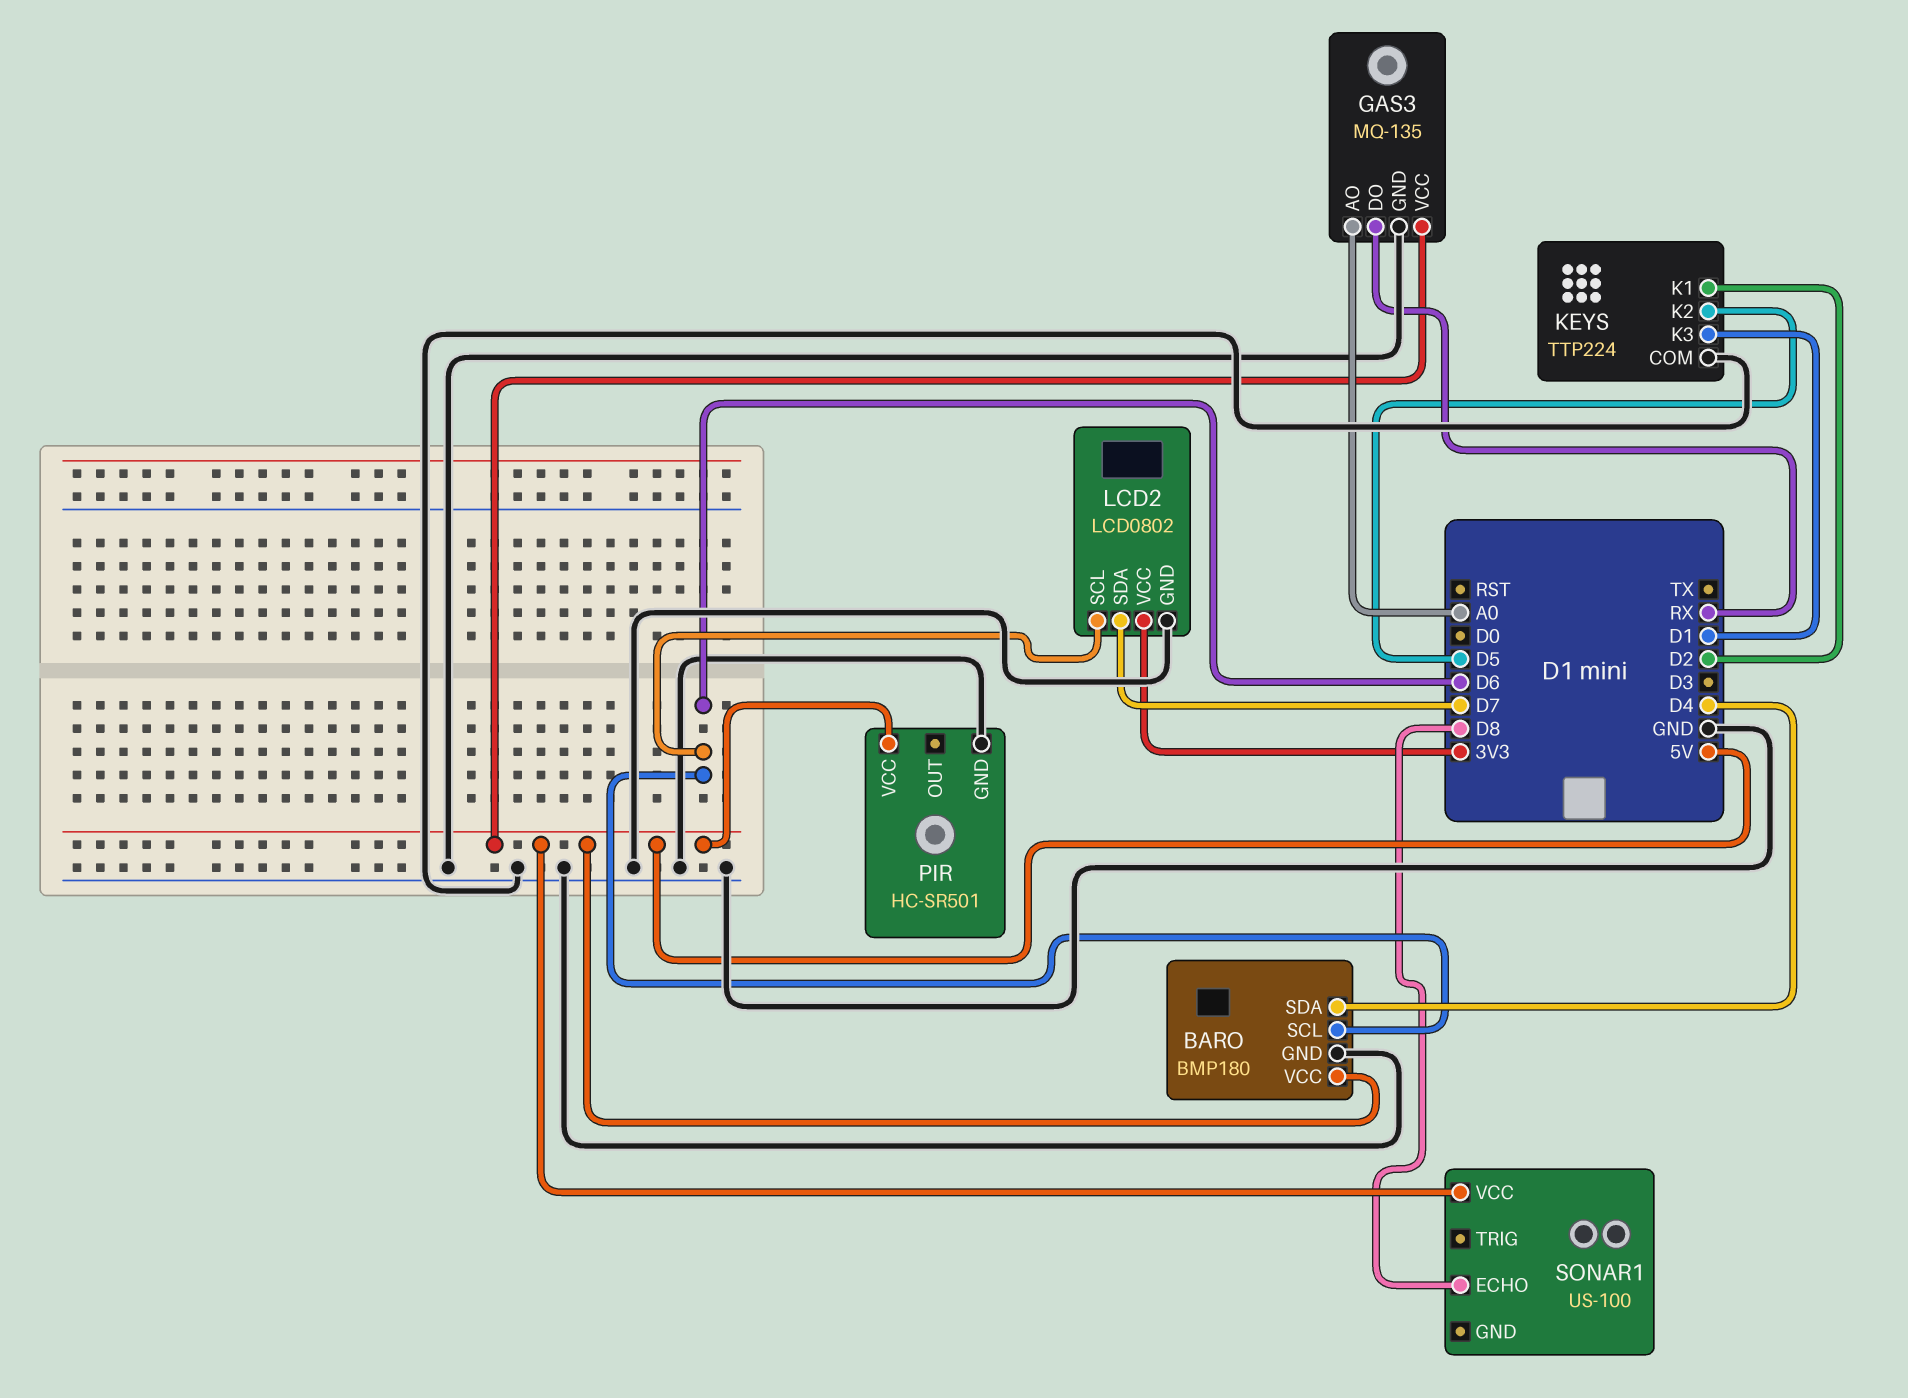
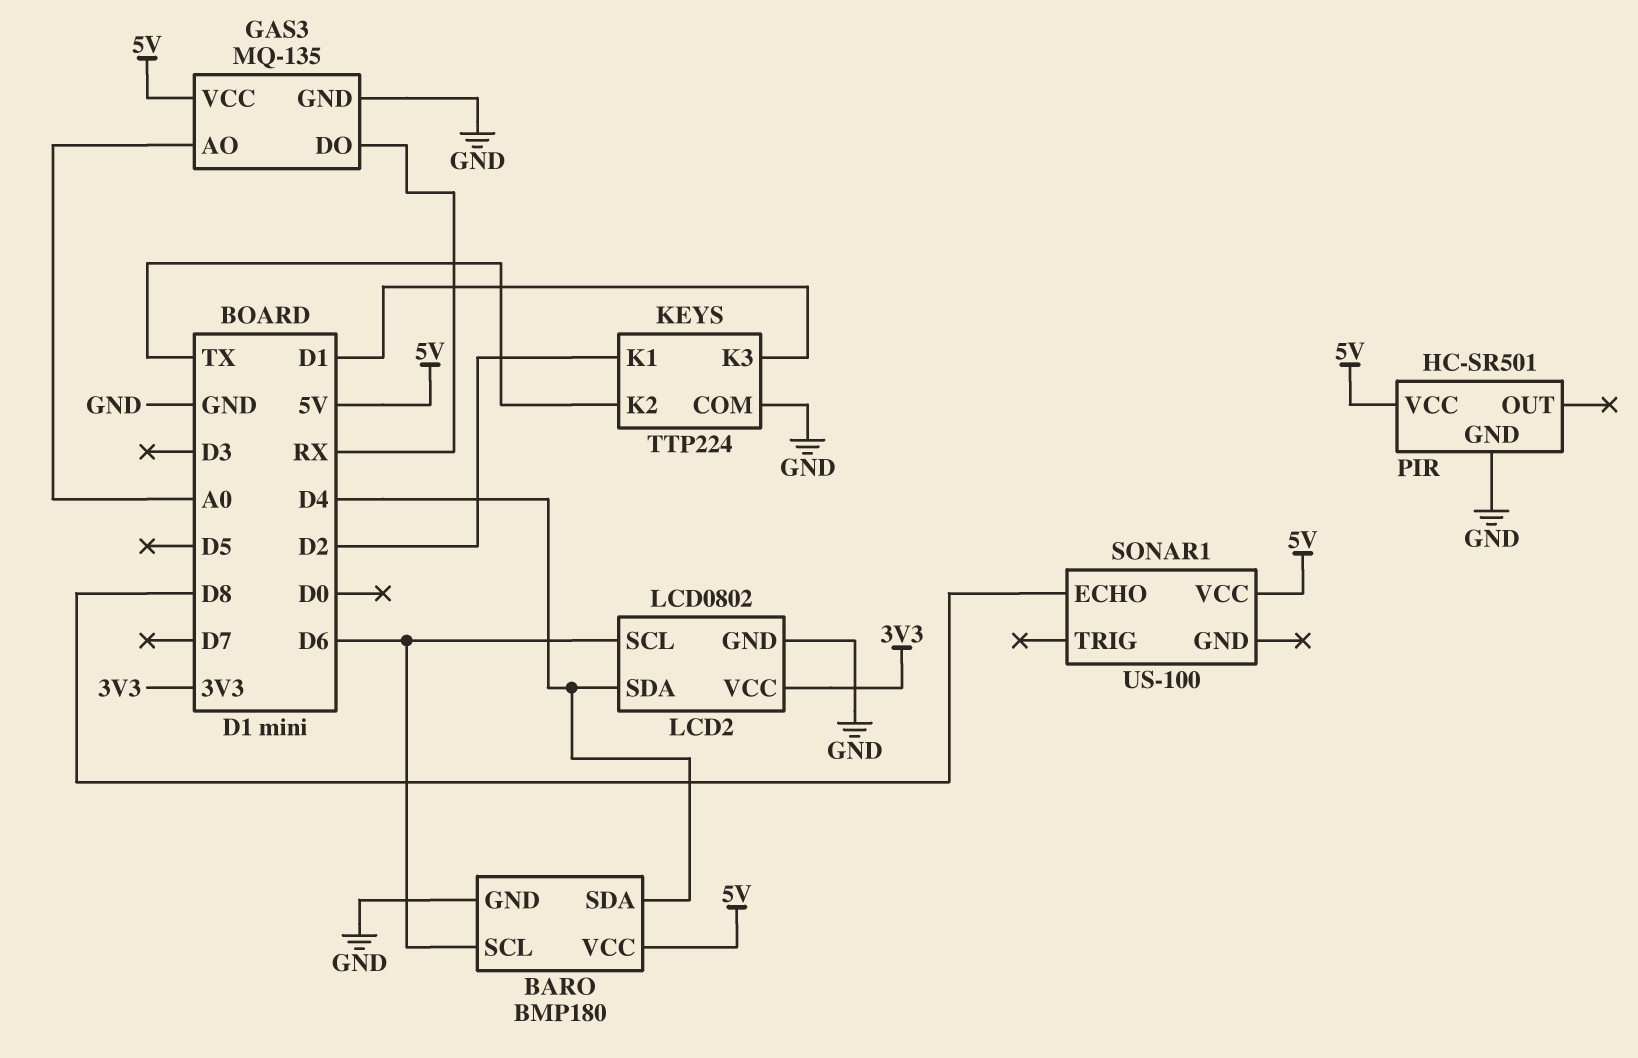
KEYS pin K2: D5 -> TX
LCD2 pin SDA: D7 -> D4

